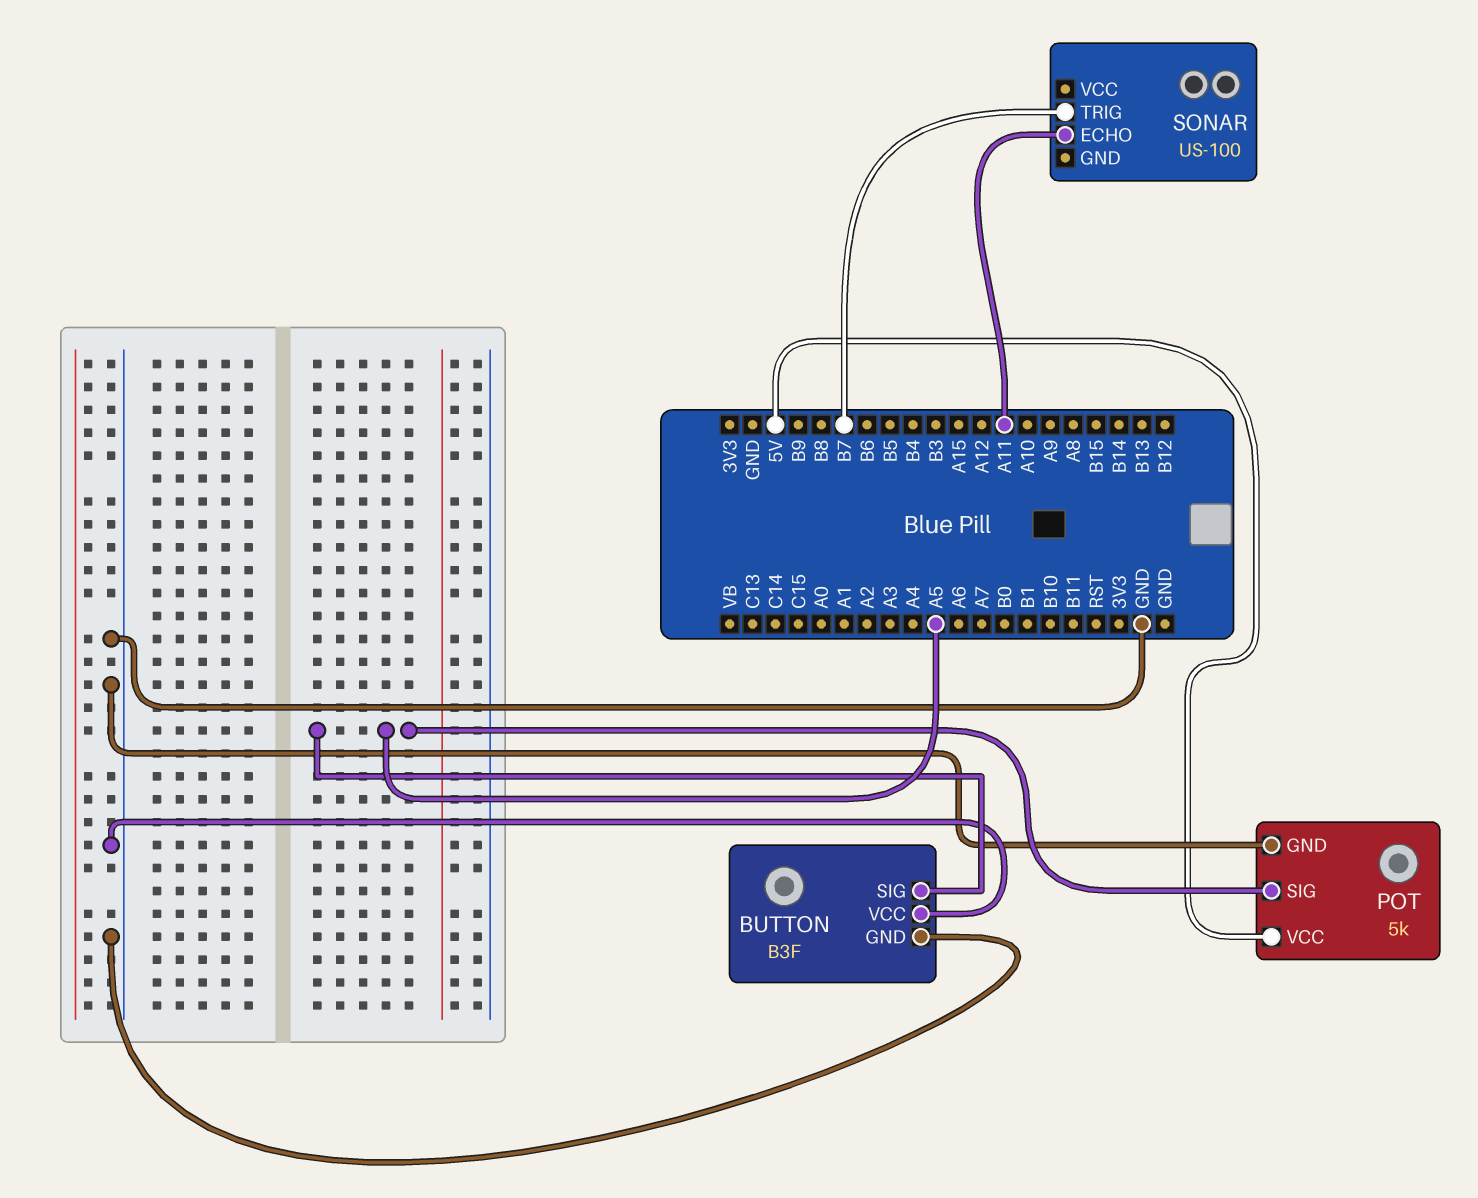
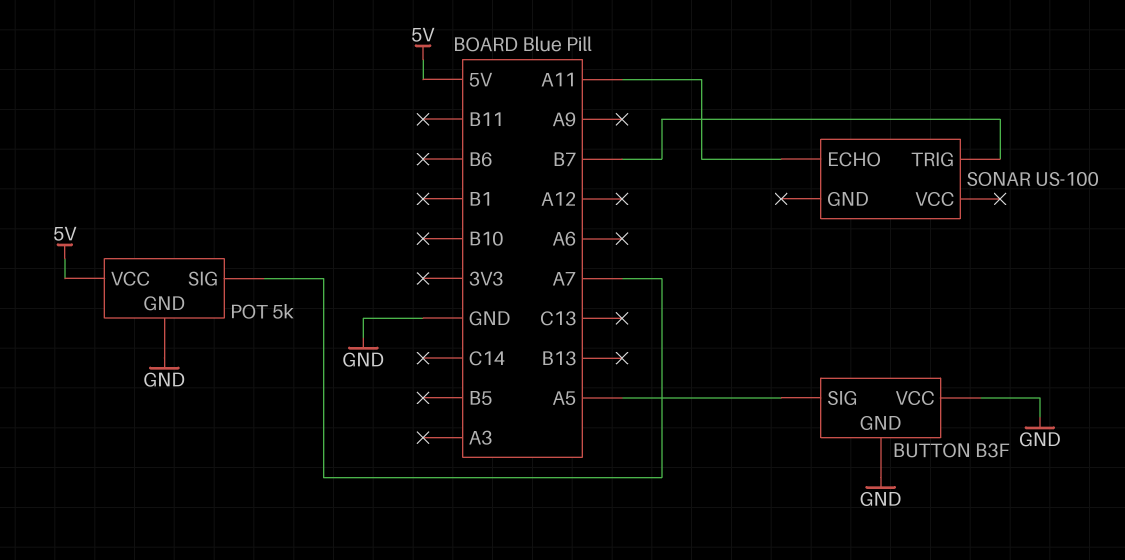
POT pin SIG: A5 -> A7

